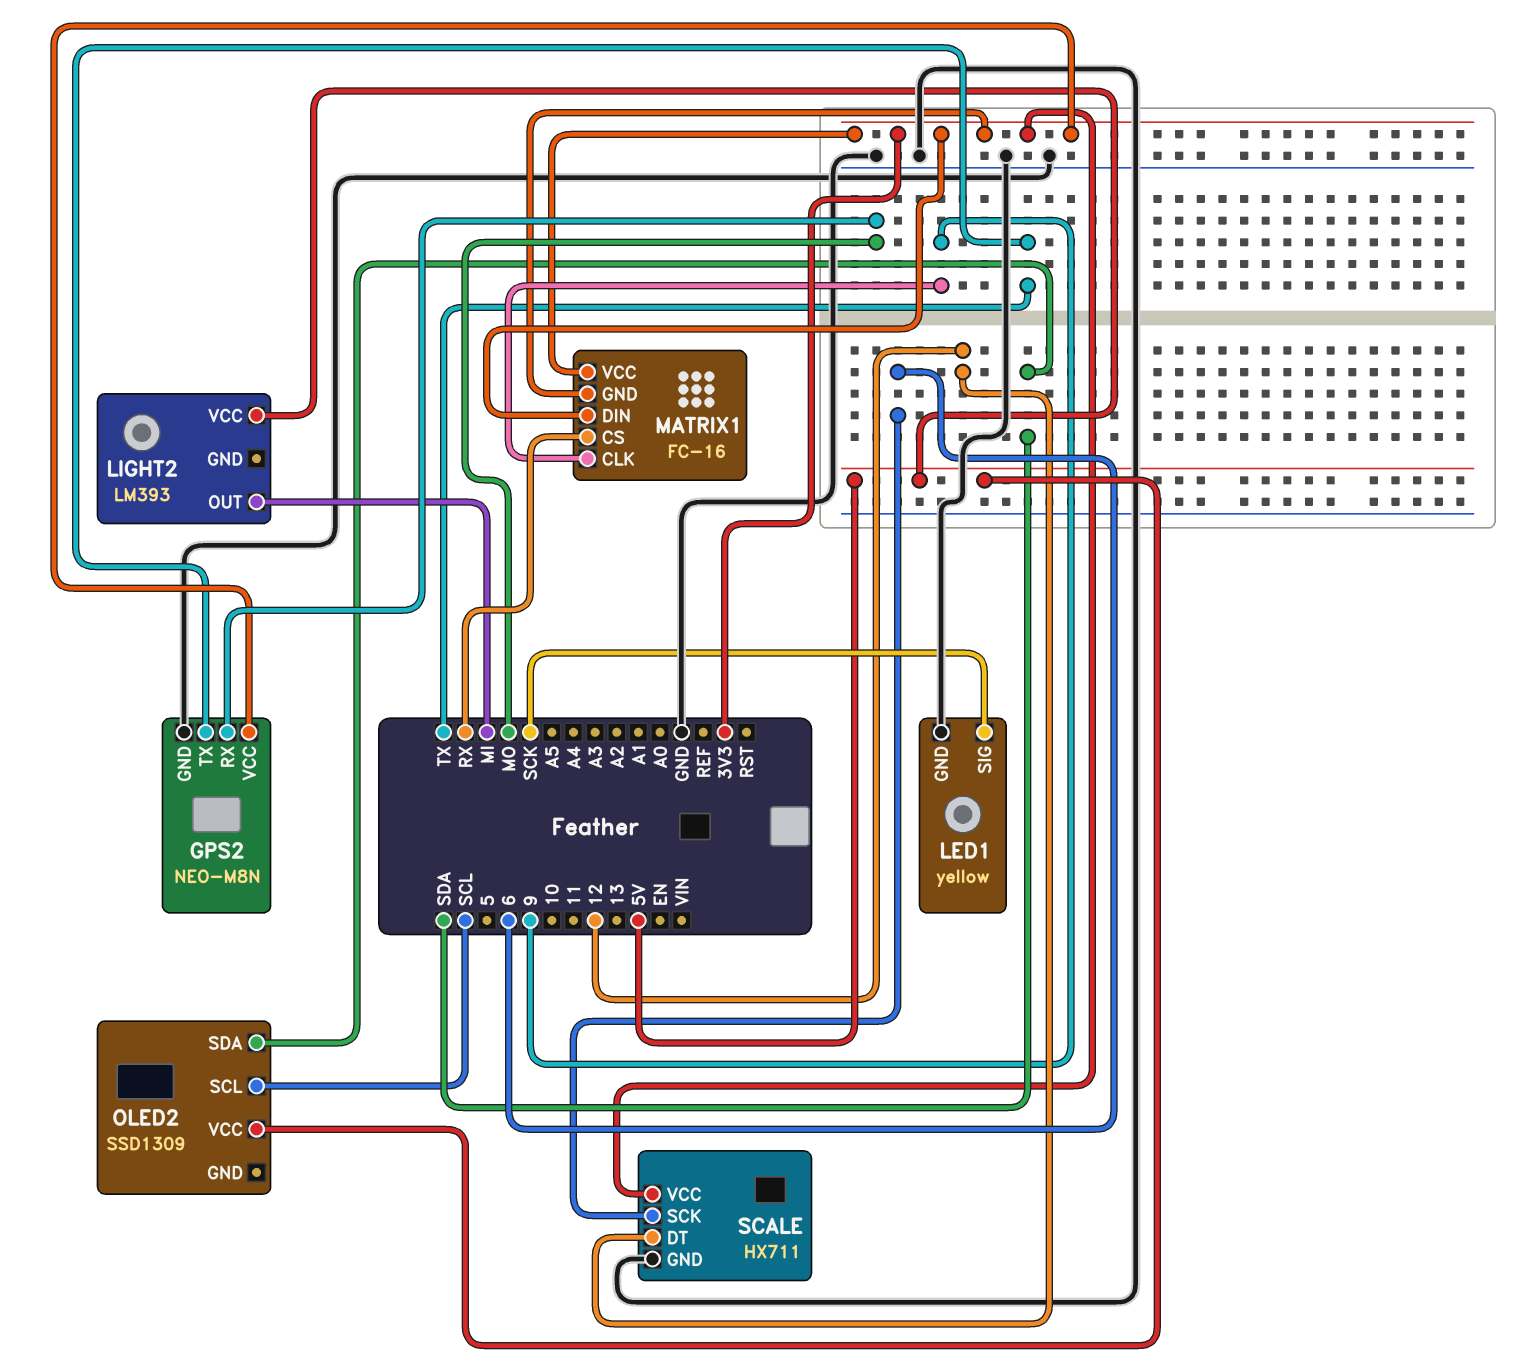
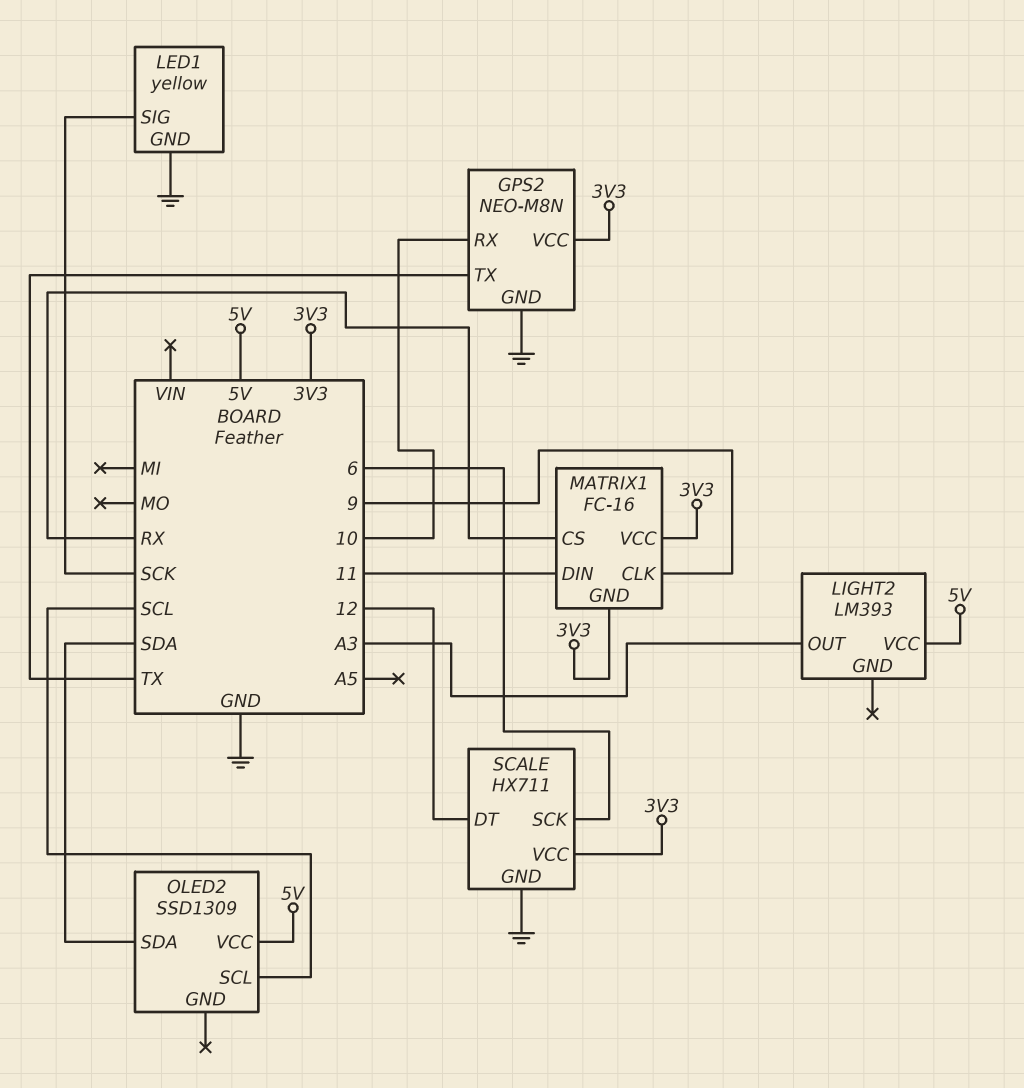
GPS2 pin RX: MO -> 10
LIGHT2 pin OUT: MI -> A3
MATRIX1 pin DIN: 3V3 -> 11

